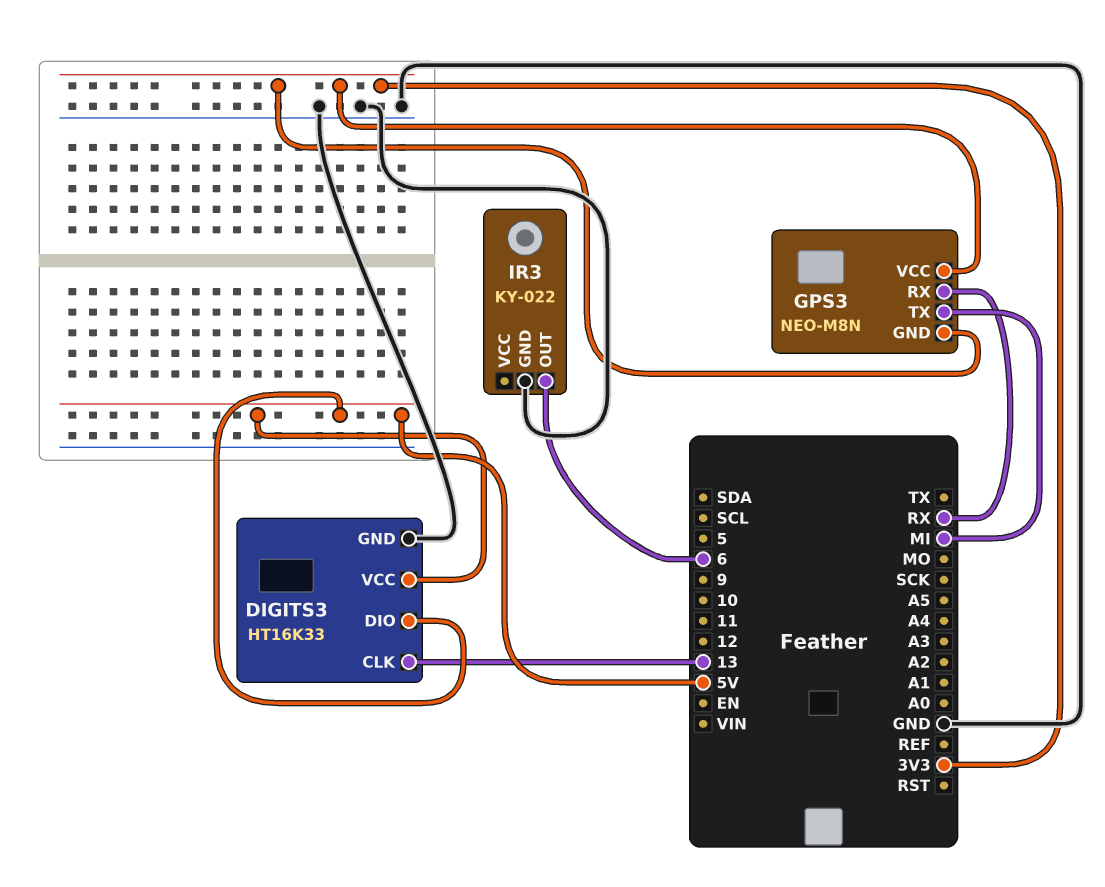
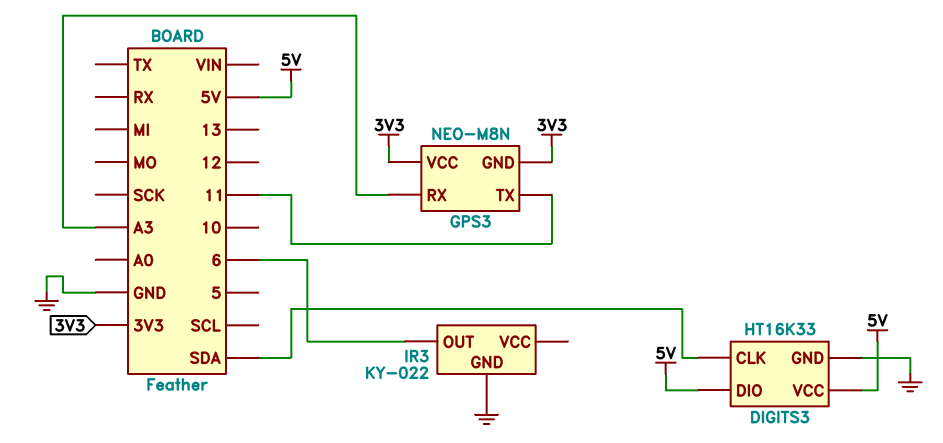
DIGITS3 pin CLK: 13 -> SDA
GPS3 pin RX: RX -> A3
GPS3 pin TX: MI -> 11

